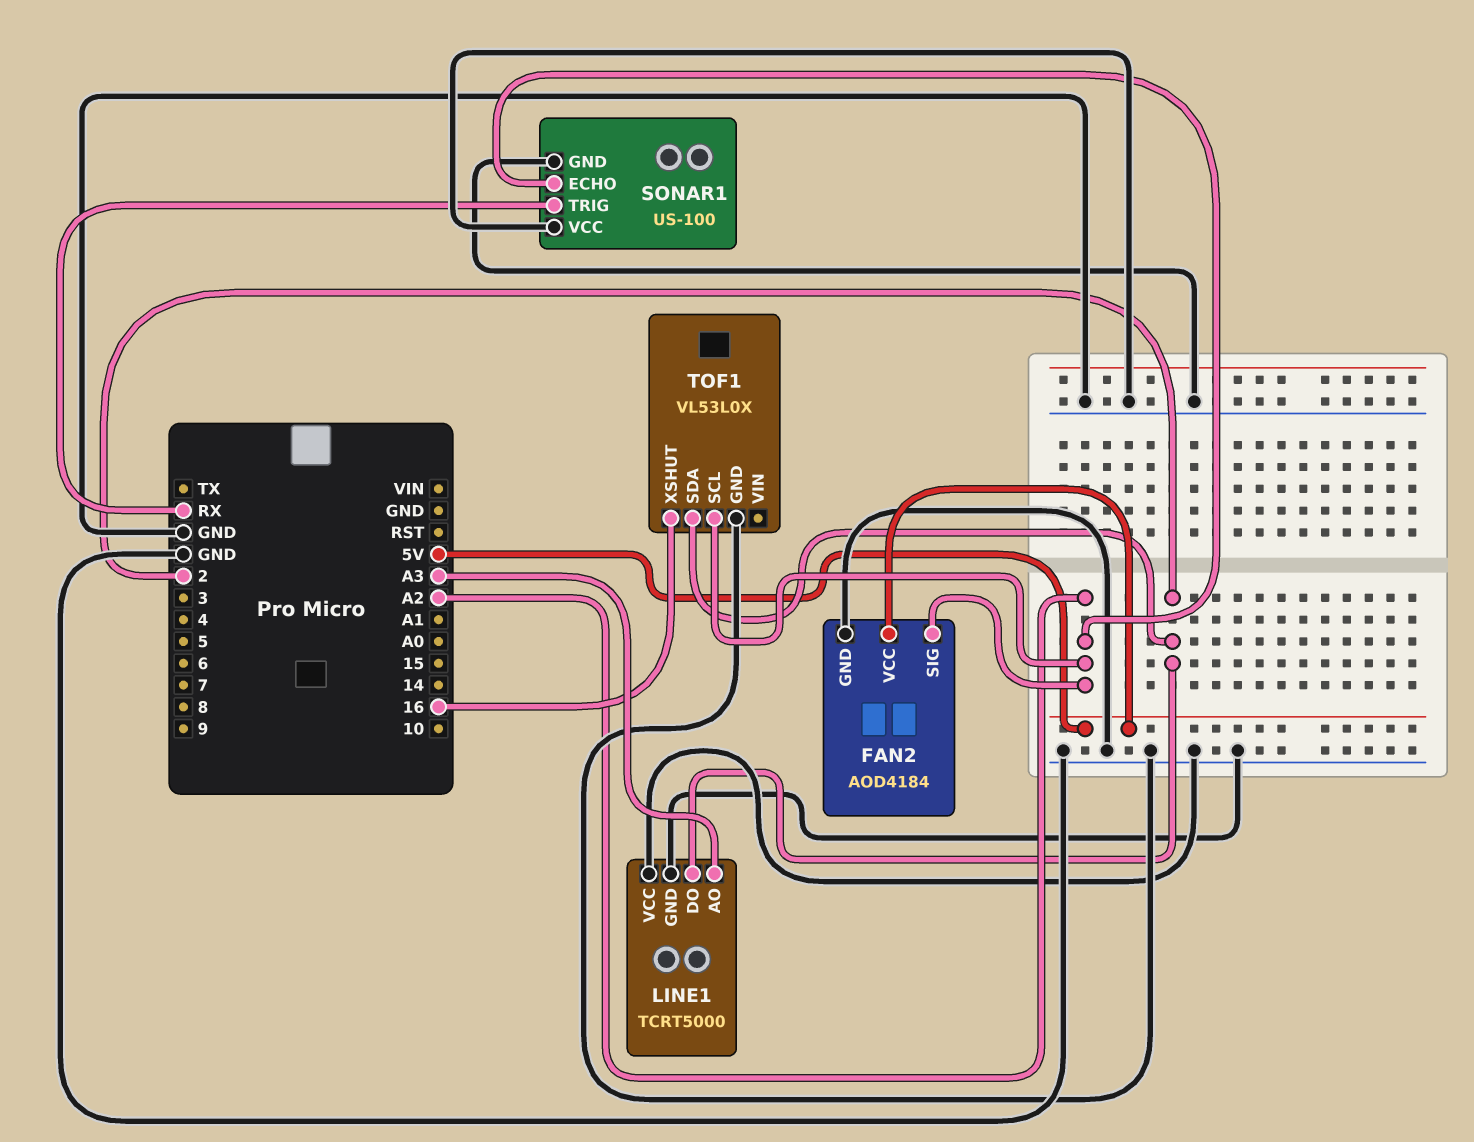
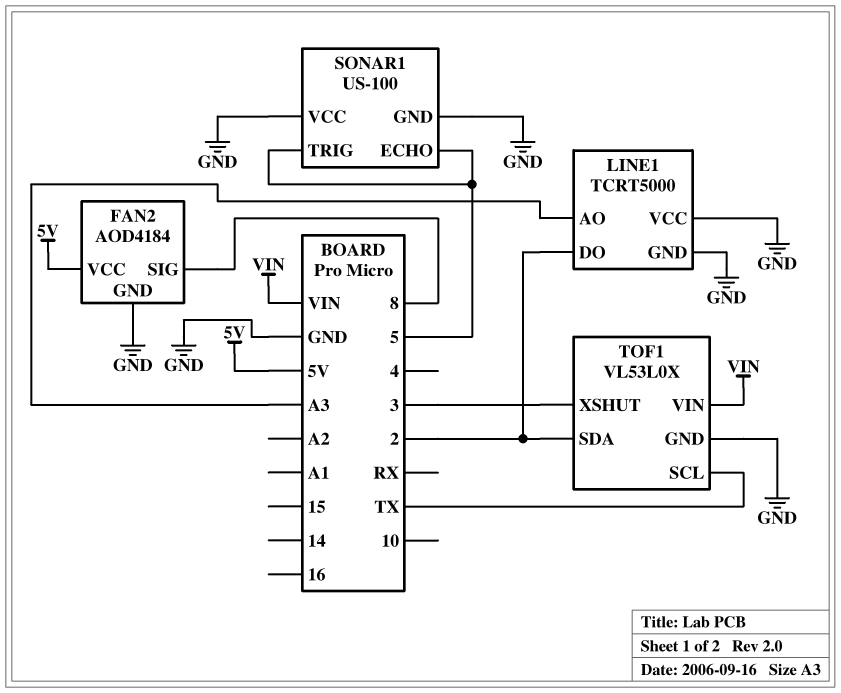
FAN2 pin SIG: A2 -> 8
SONAR1 pin ECHO: A2 -> 5
SONAR1 pin TRIG: RX -> 5
TOF1 pin SCL: A2 -> TX
TOF1 pin VIN: none -> VIN
TOF1 pin XSHUT: 16 -> 3

